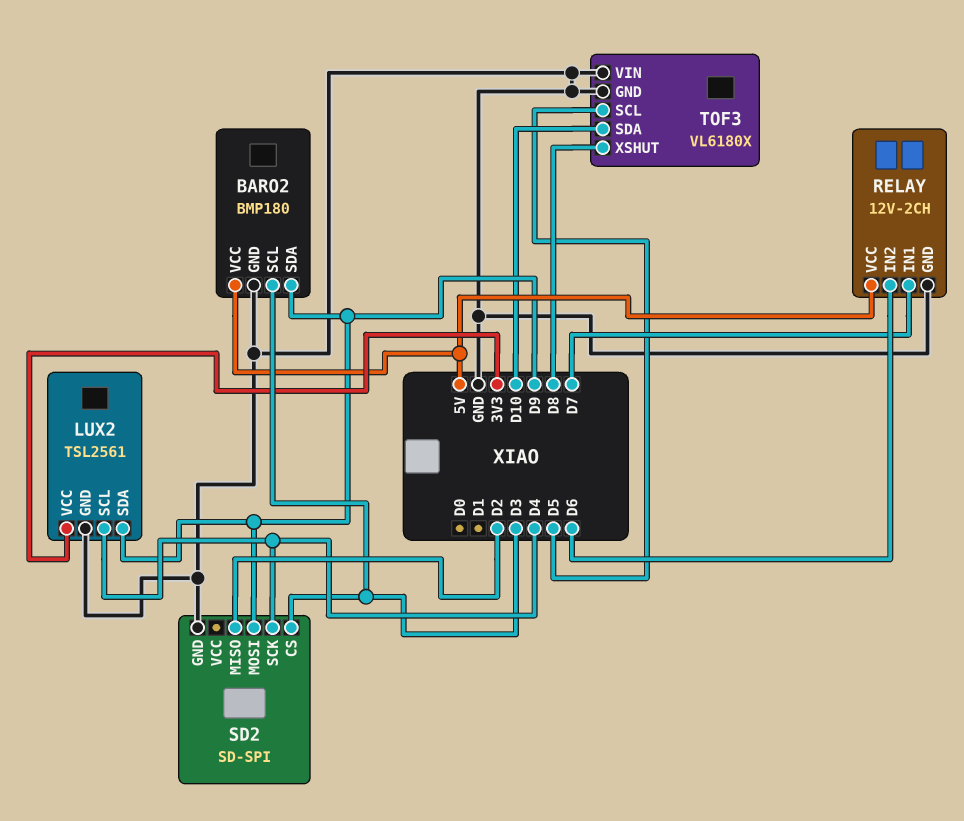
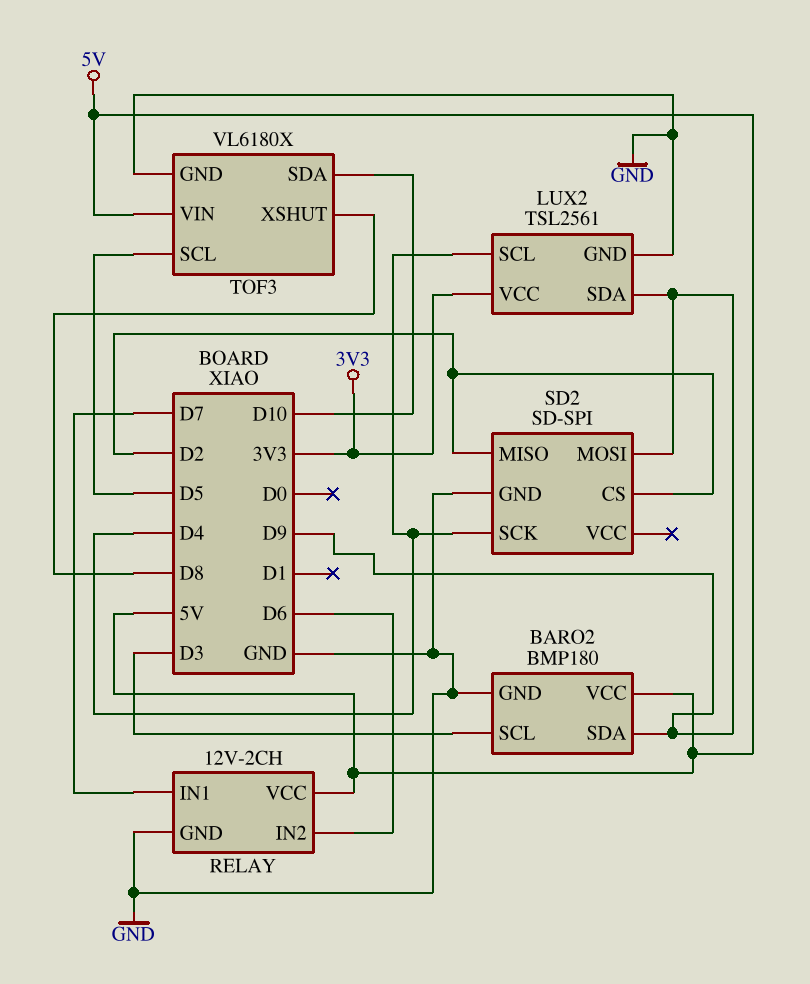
SD2 pin CS: D3 -> D2
TOF3 pin VIN: GND -> 5V

